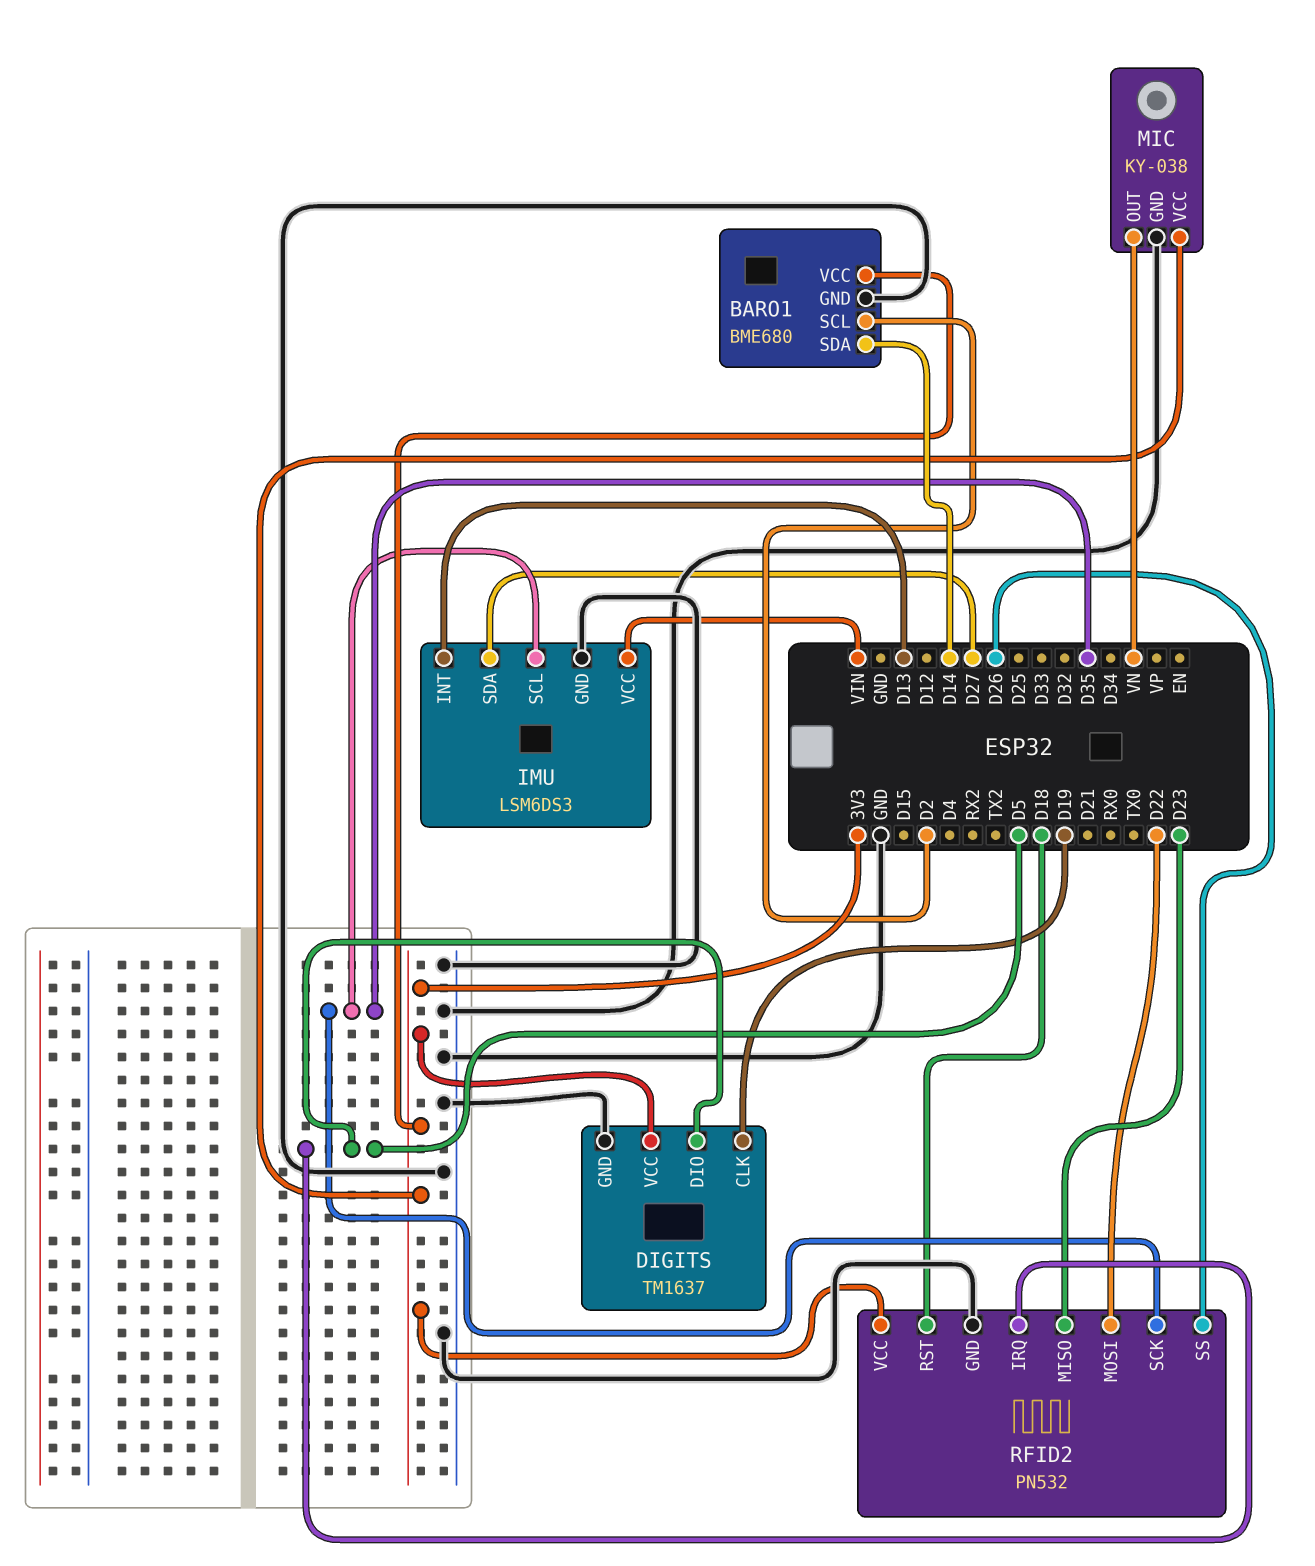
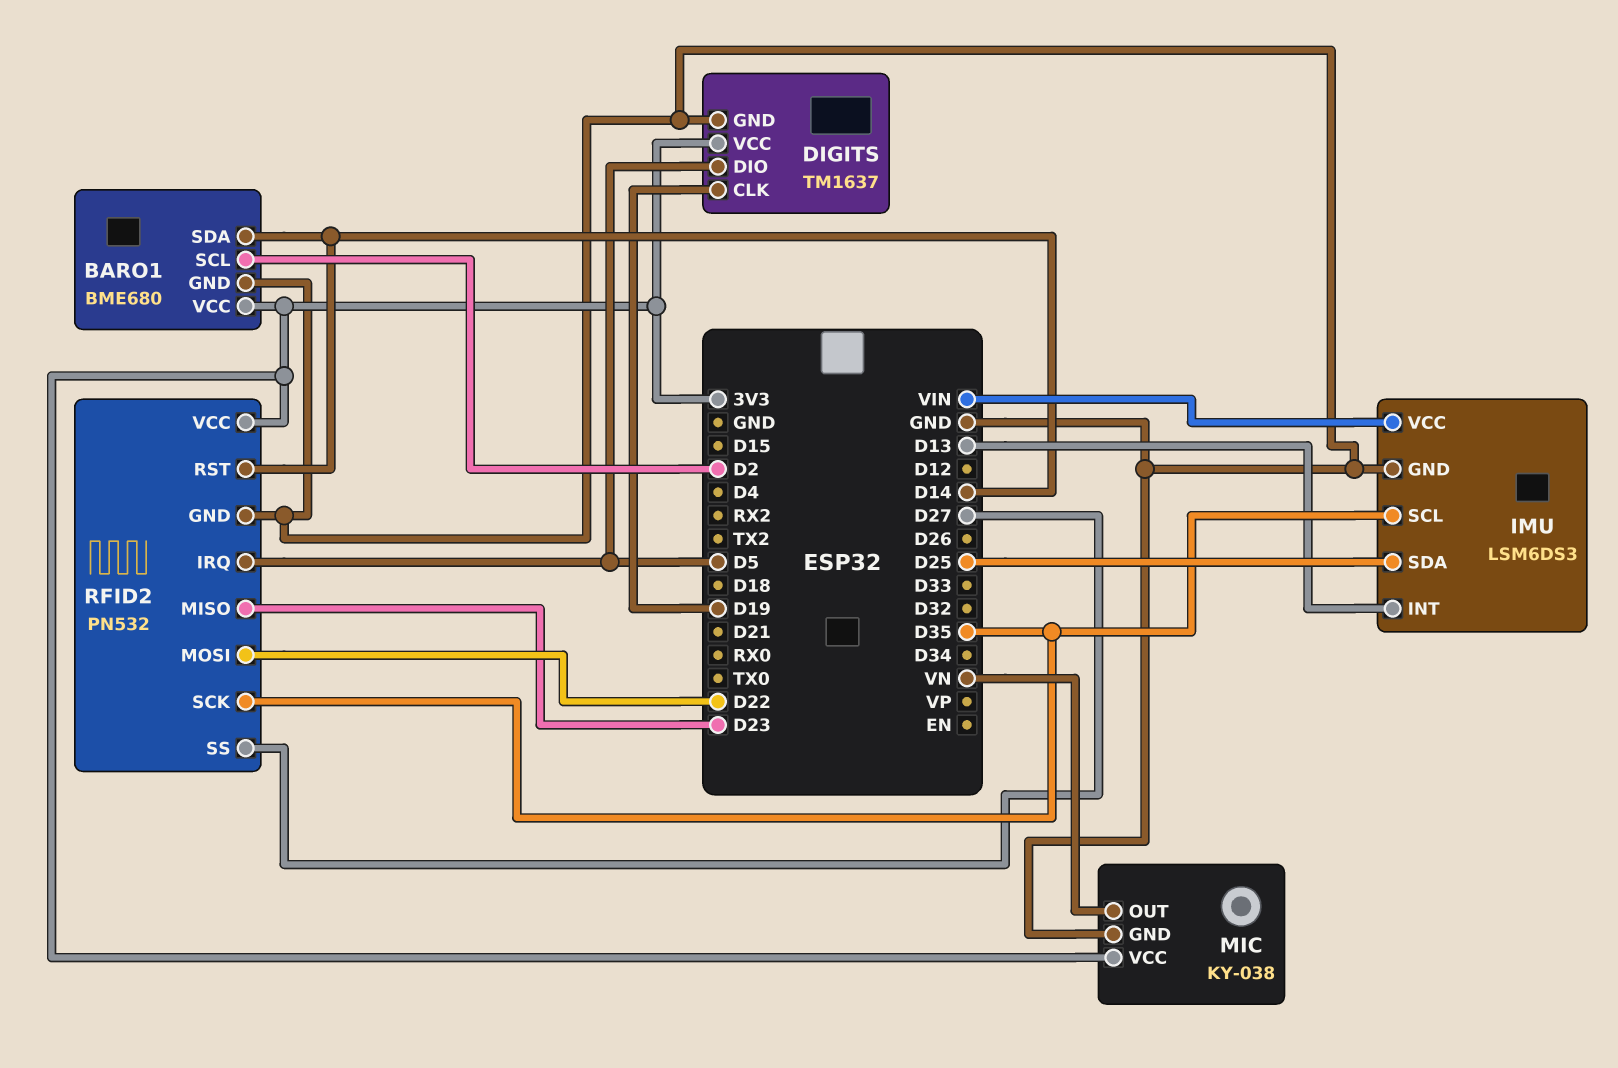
IMU pin SDA: D27 -> D25
RFID2 pin RST: D18 -> D14
RFID2 pin SS: D26 -> D27

